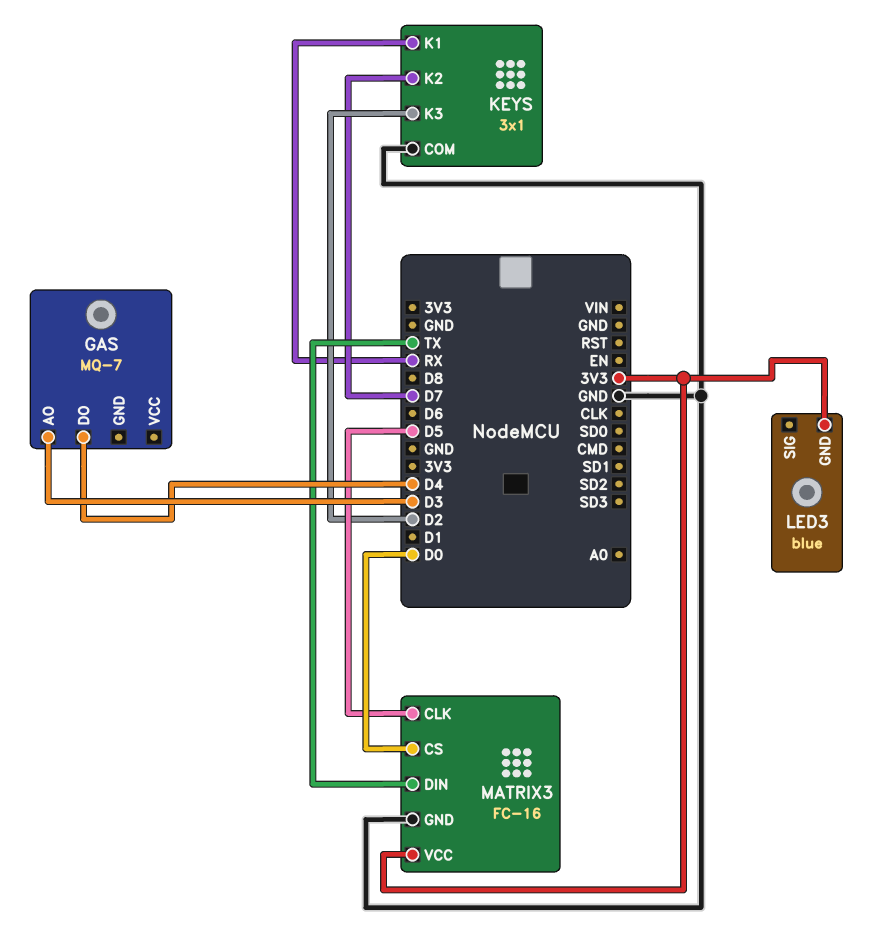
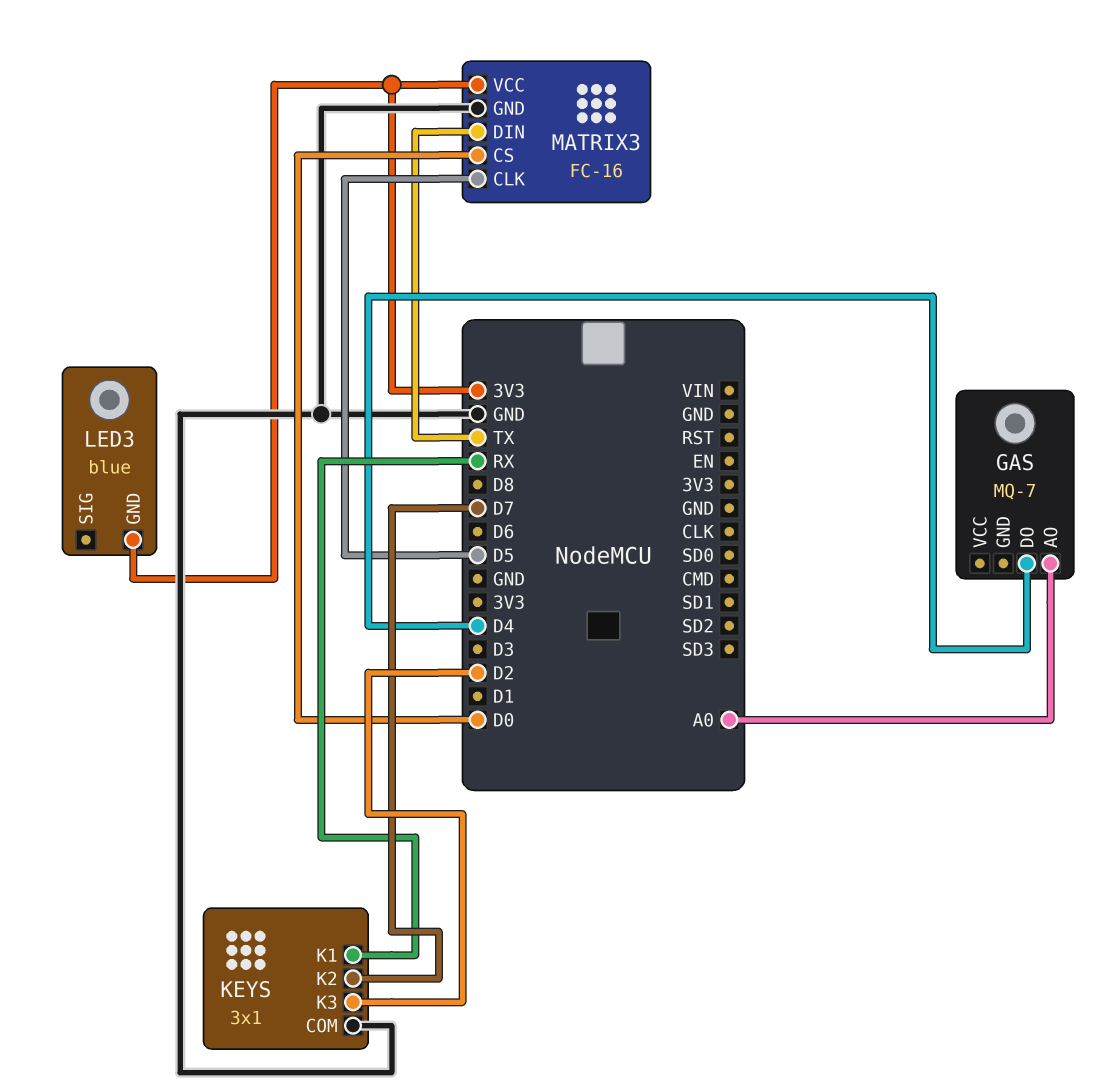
GAS pin AO: D3 -> A0

